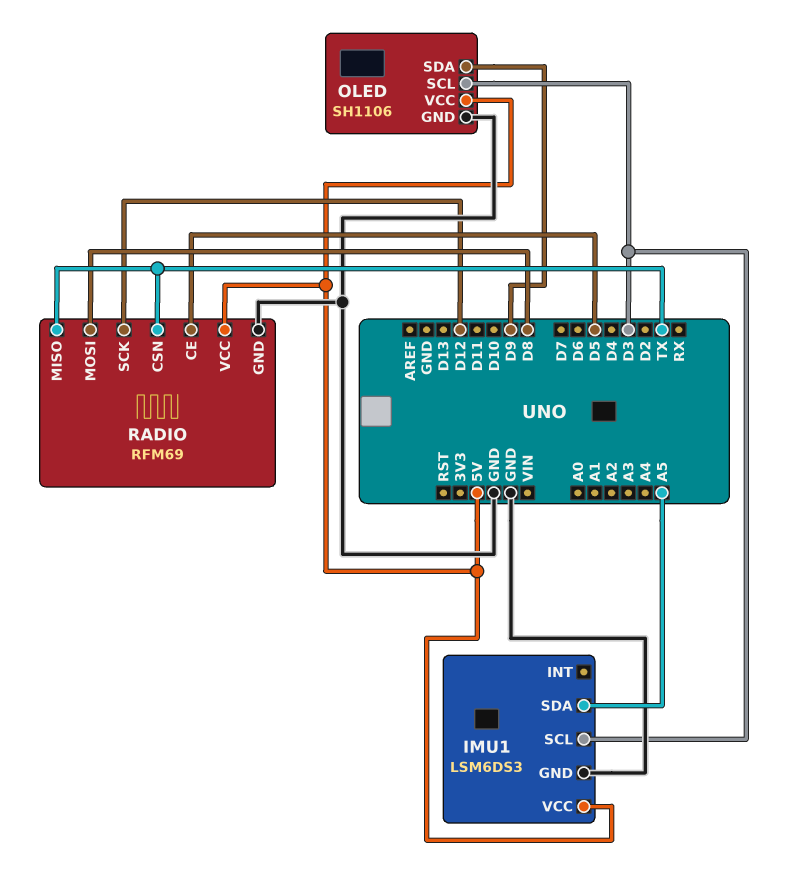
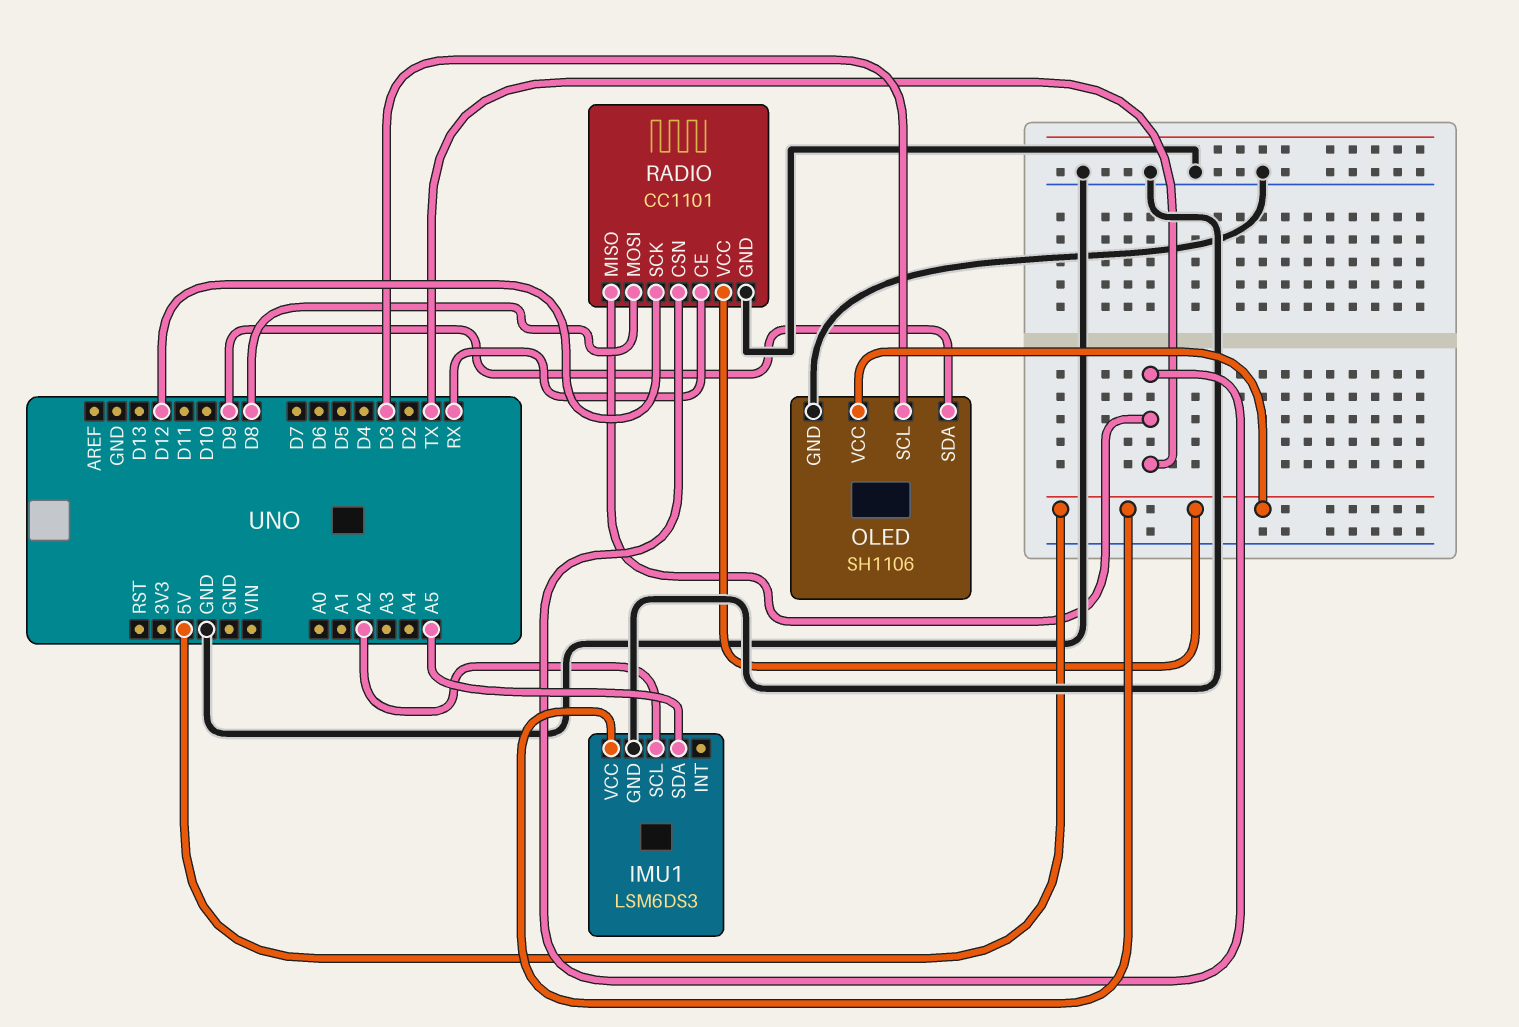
IMU1 pin SCL: D3 -> A2
RADIO: RFM69 -> CC1101
RADIO pin CE: D5 -> RX

